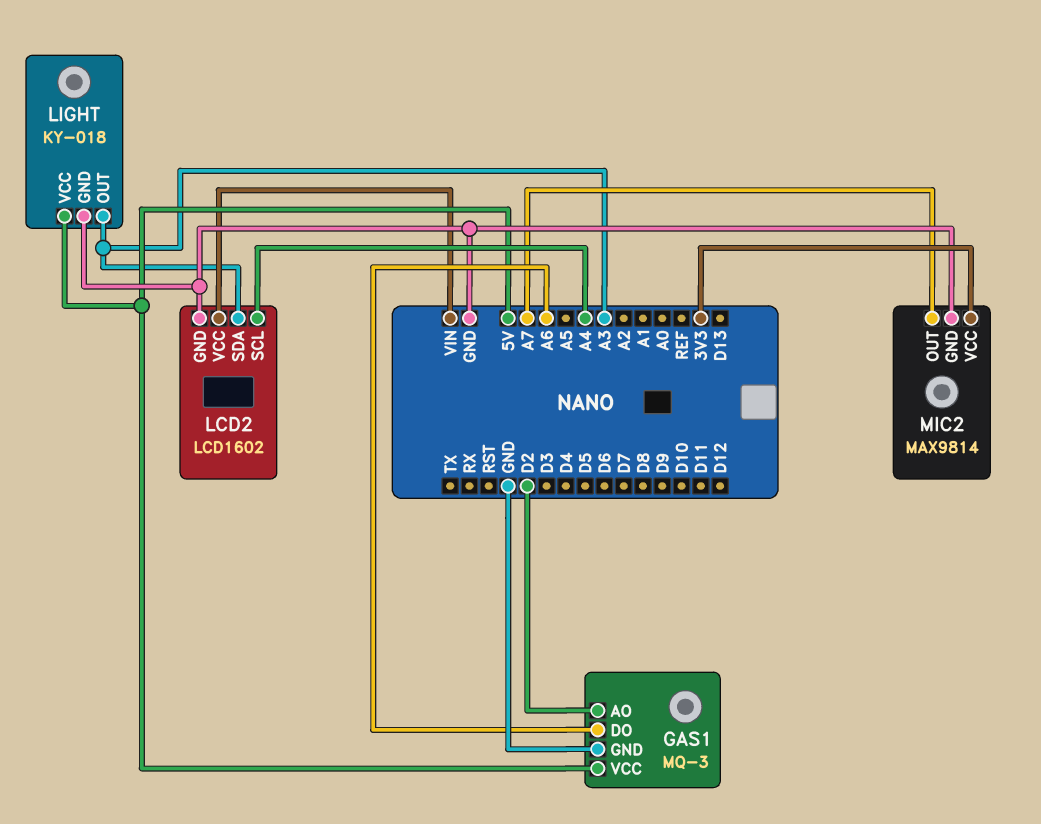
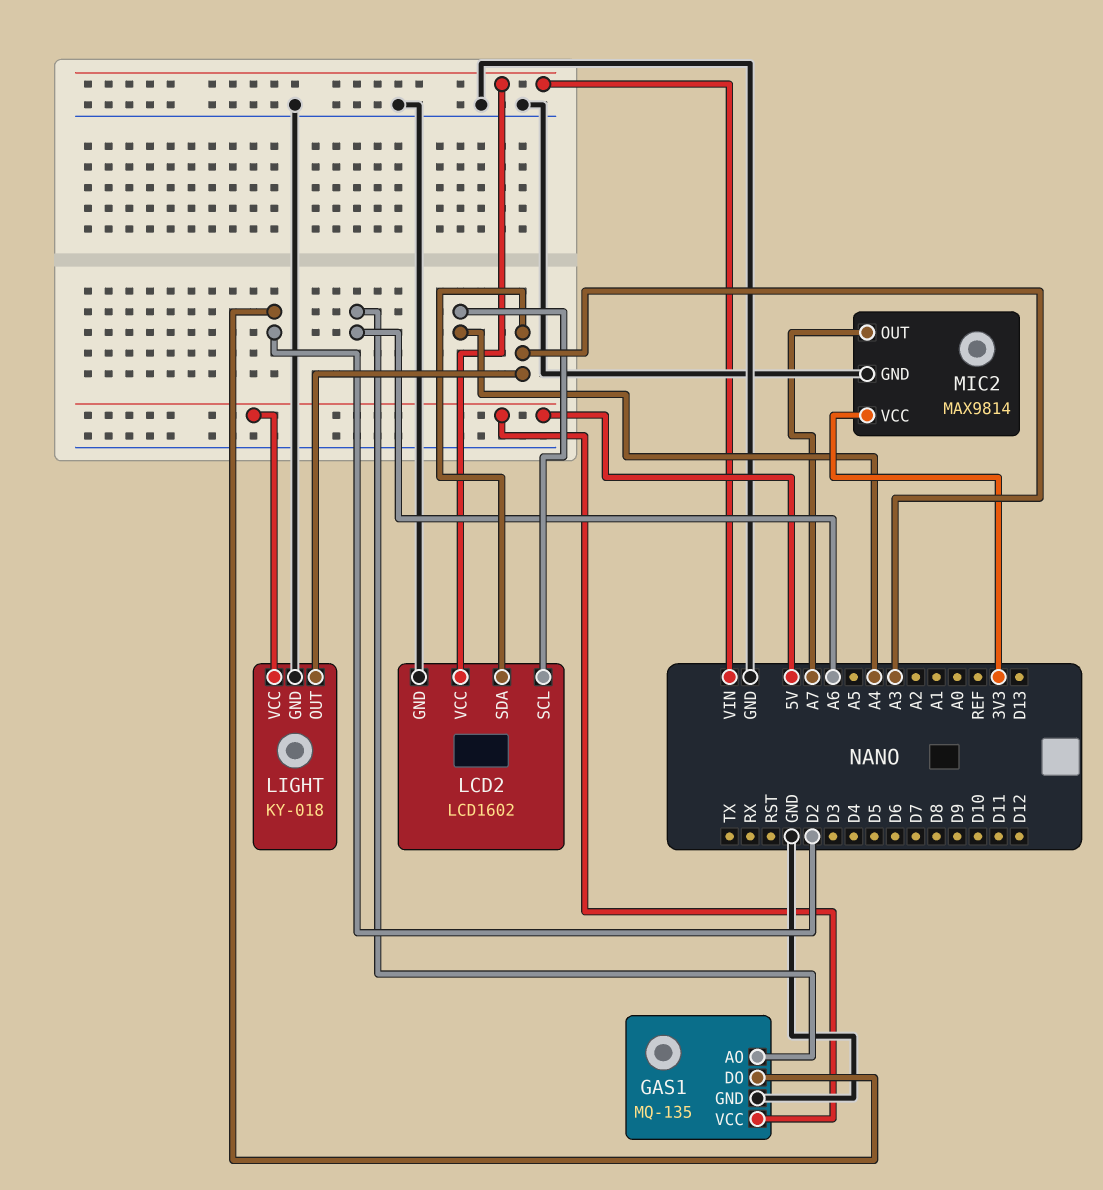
GAS1: MQ-3 -> MQ-135
GAS1 pin AO: D2 -> A6
GAS1 pin DO: A6 -> D2

